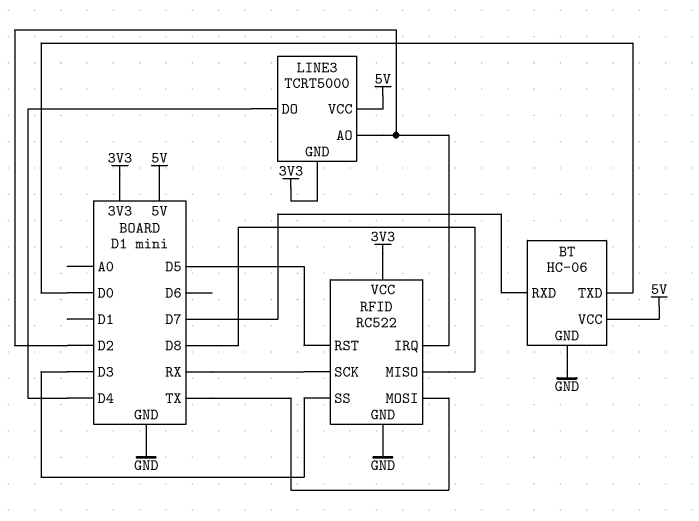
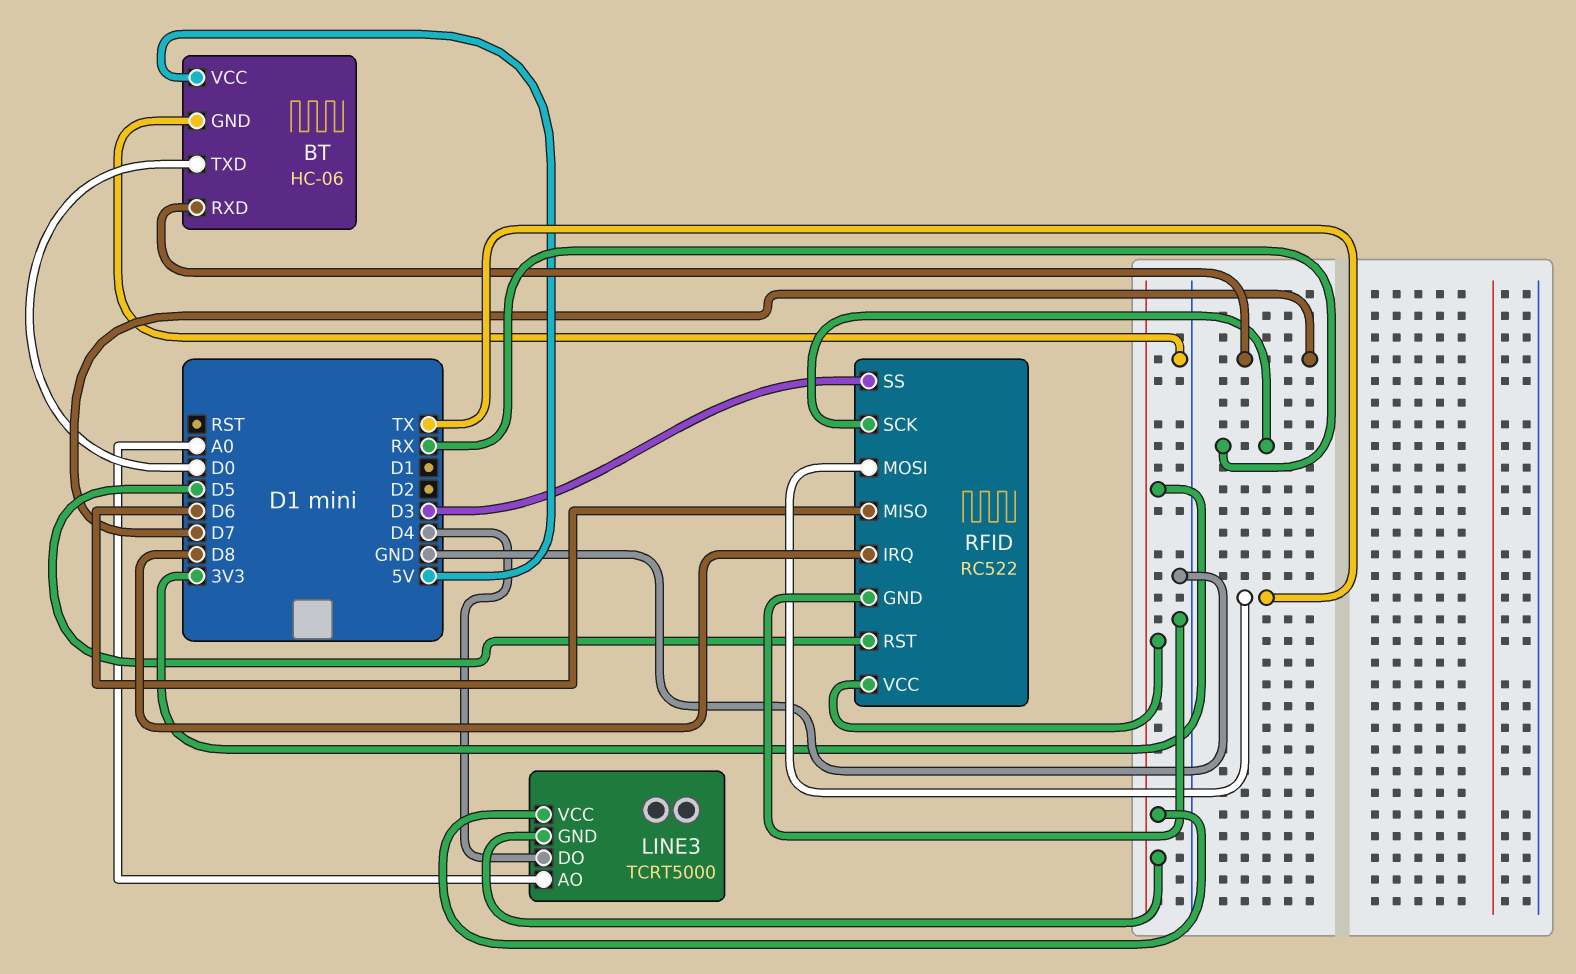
LINE3 pin AO: D2 -> A0
LINE3 pin VCC: 5V -> 3V3
RFID pin IRQ: D2 -> D8
RFID pin MISO: D8 -> D6

